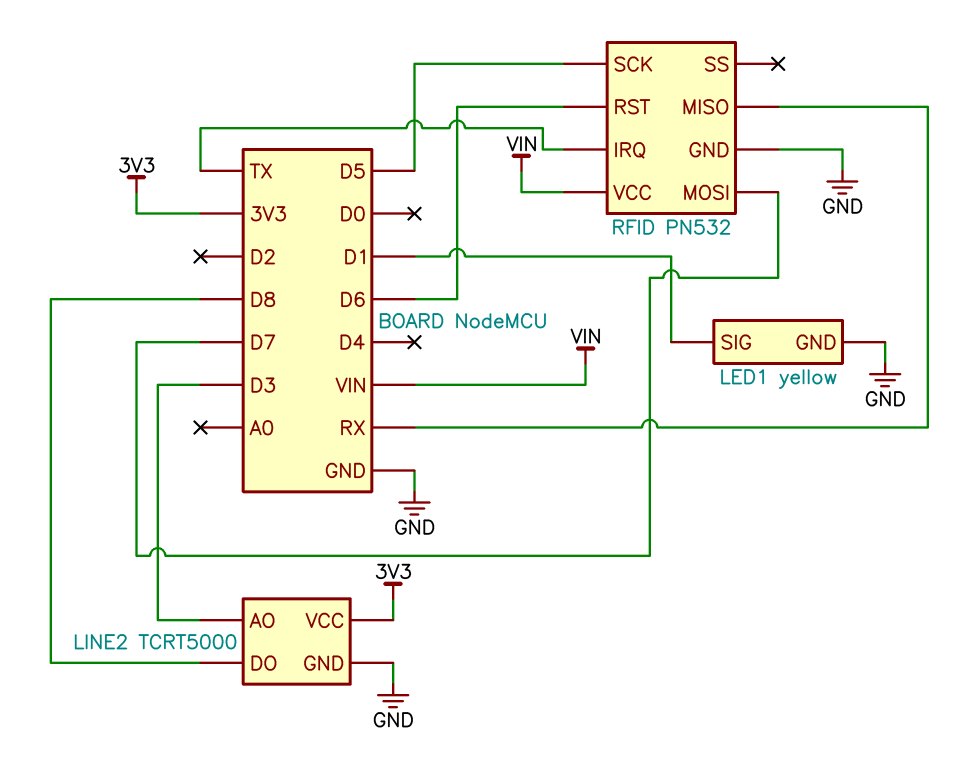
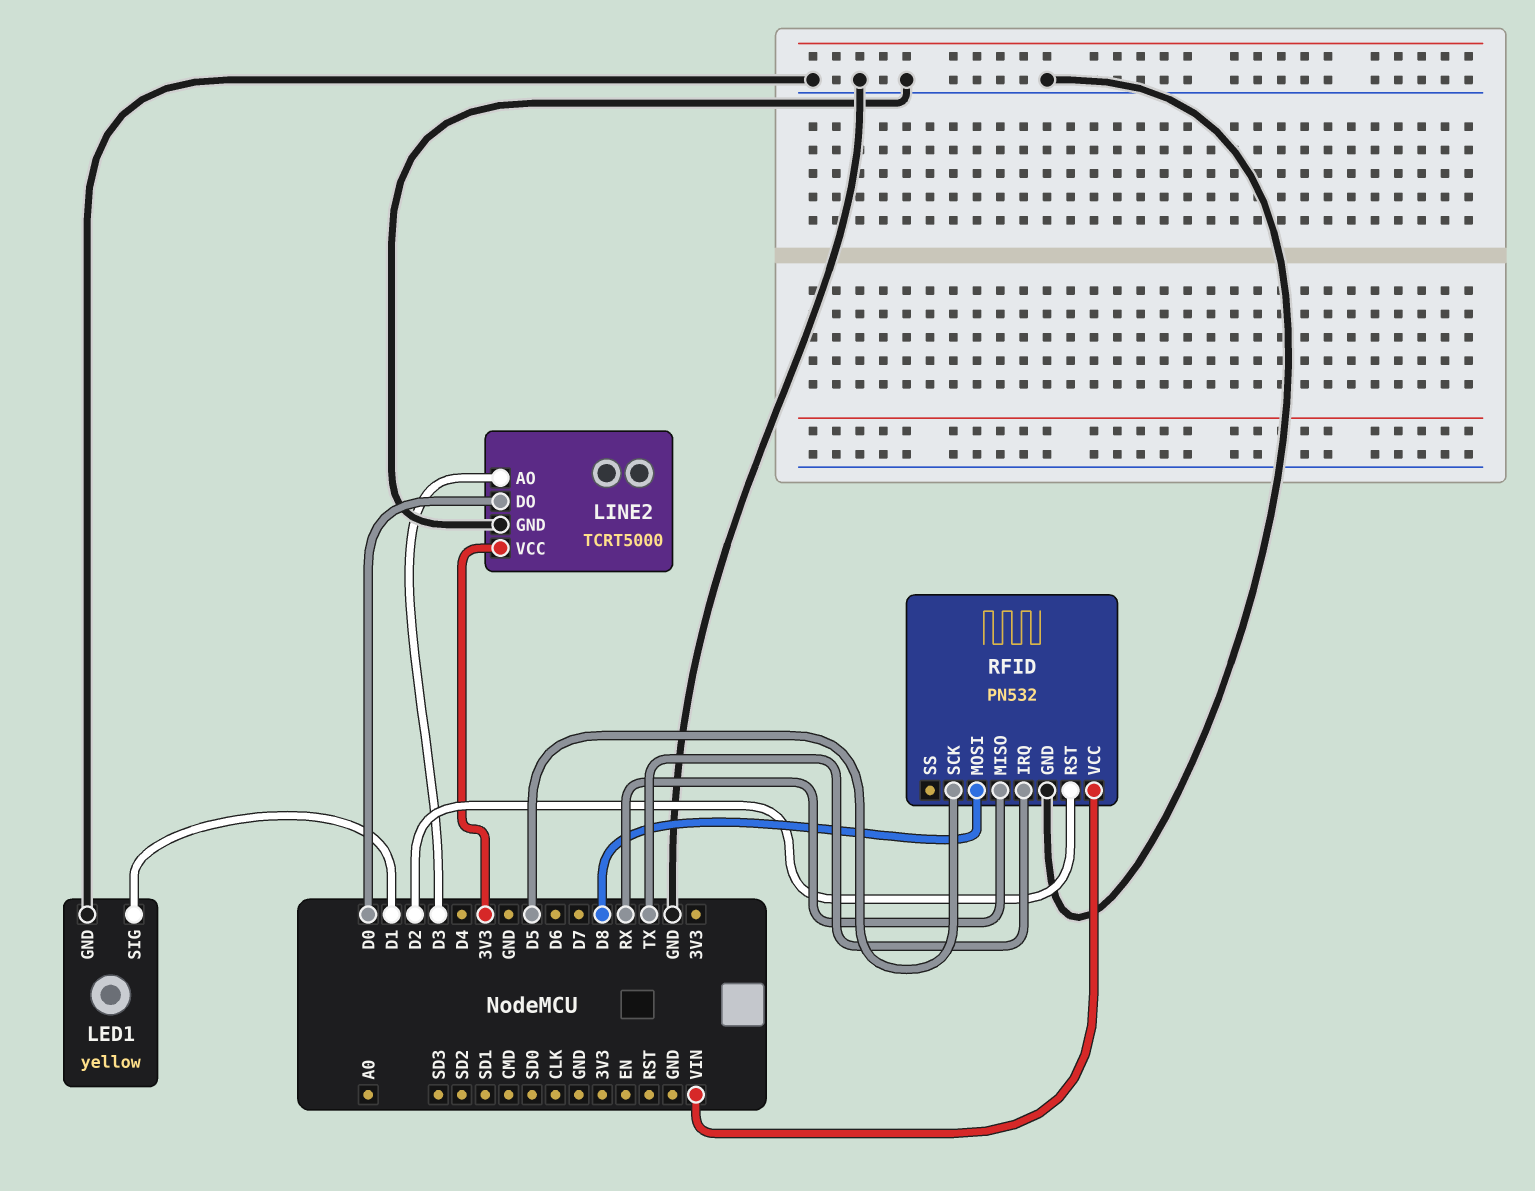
LINE2 pin DO: D8 -> D0
RFID pin MOSI: D7 -> D8
RFID pin RST: D6 -> D2

